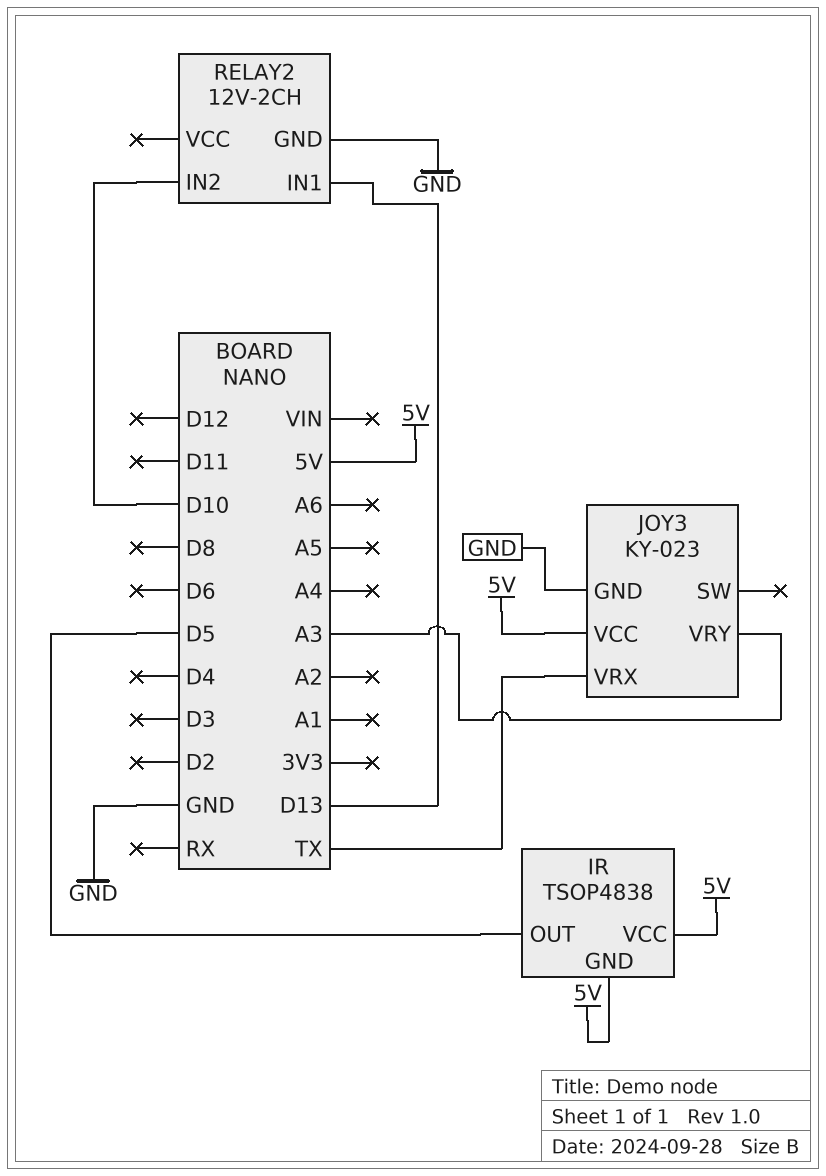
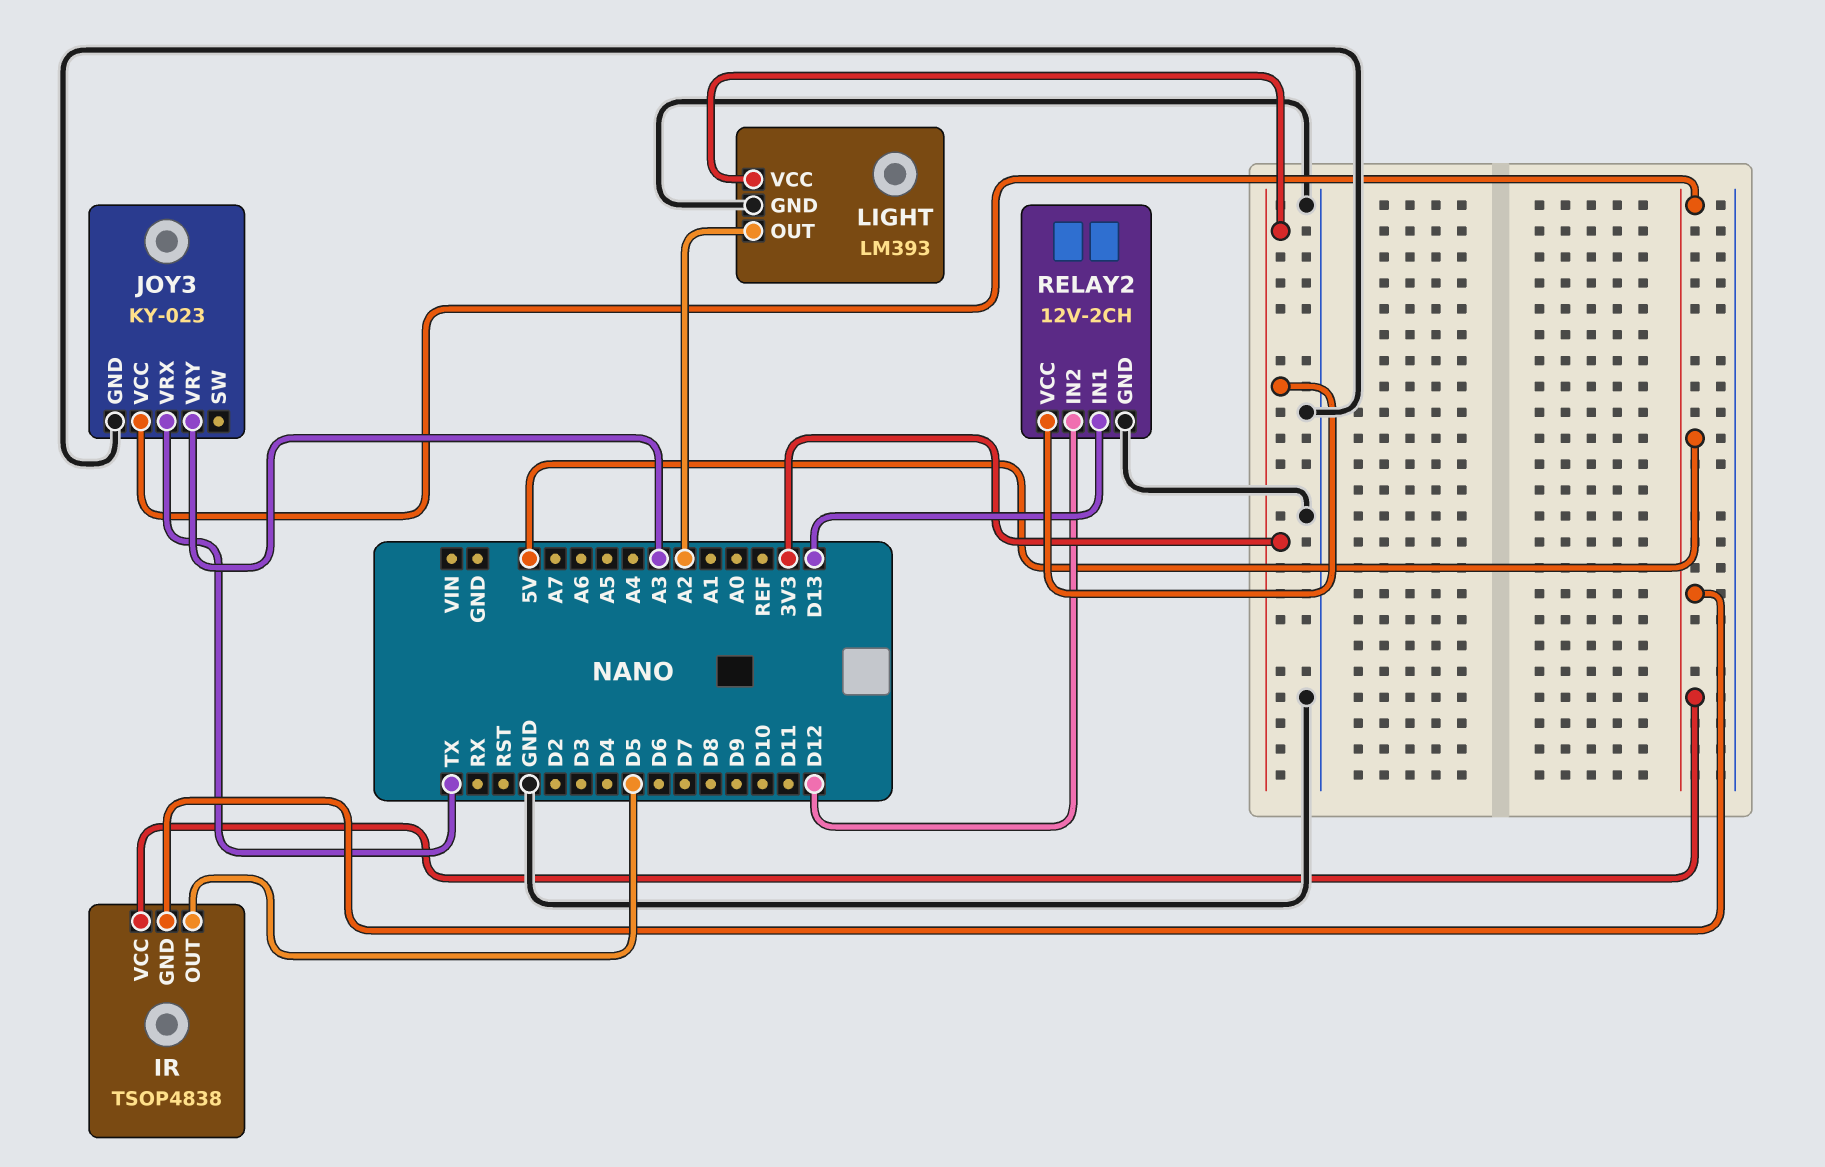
LIGHT: none -> LM393
LIGHT pin GND: none -> GND
LIGHT pin OUT: none -> A2
LIGHT pin VCC: none -> 3V3
RELAY2 pin IN2: D10 -> D12
RELAY2 pin VCC: none -> 3V3

